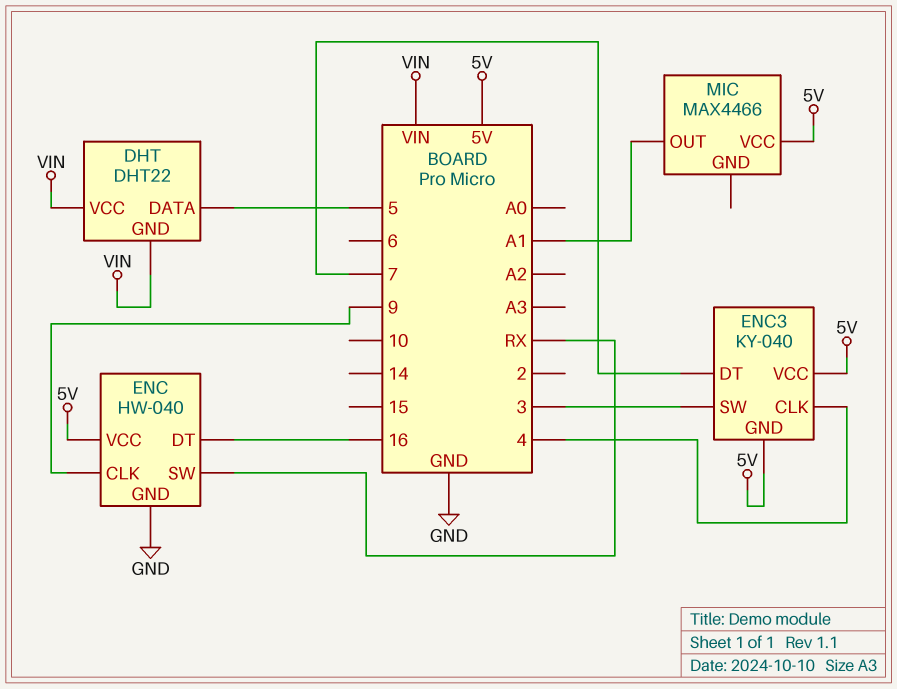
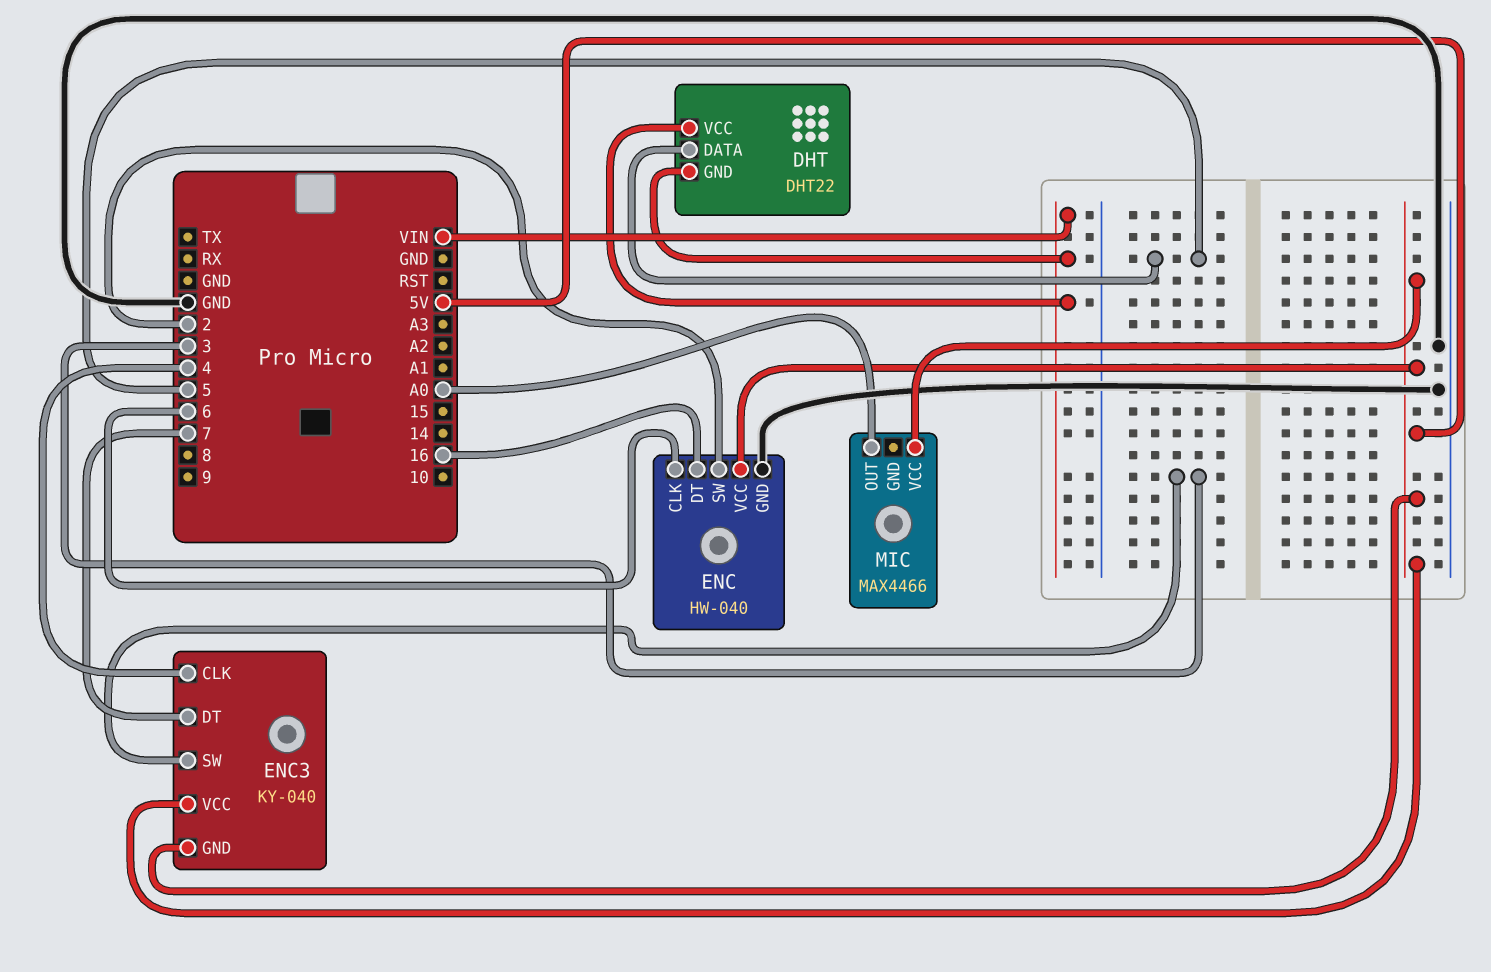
ENC pin CLK: 9 -> 6
ENC pin SW: RX -> 2
MIC pin OUT: A1 -> A0

